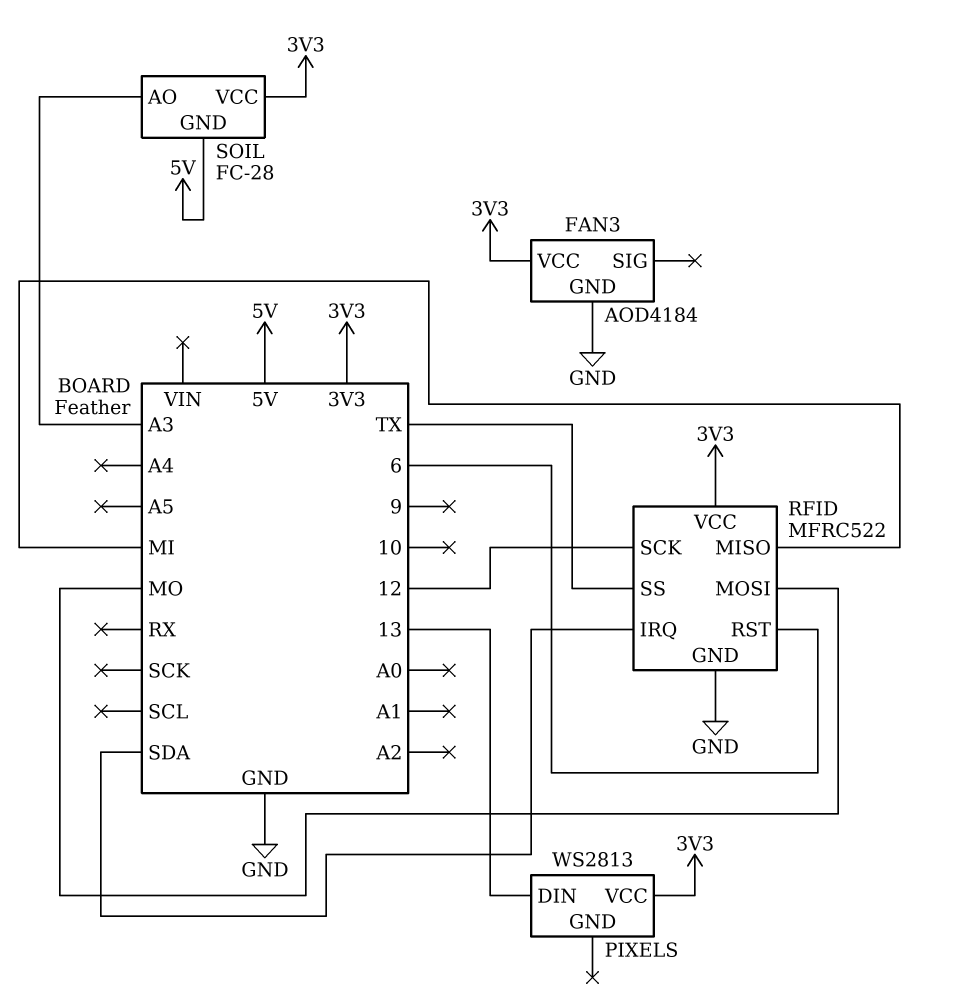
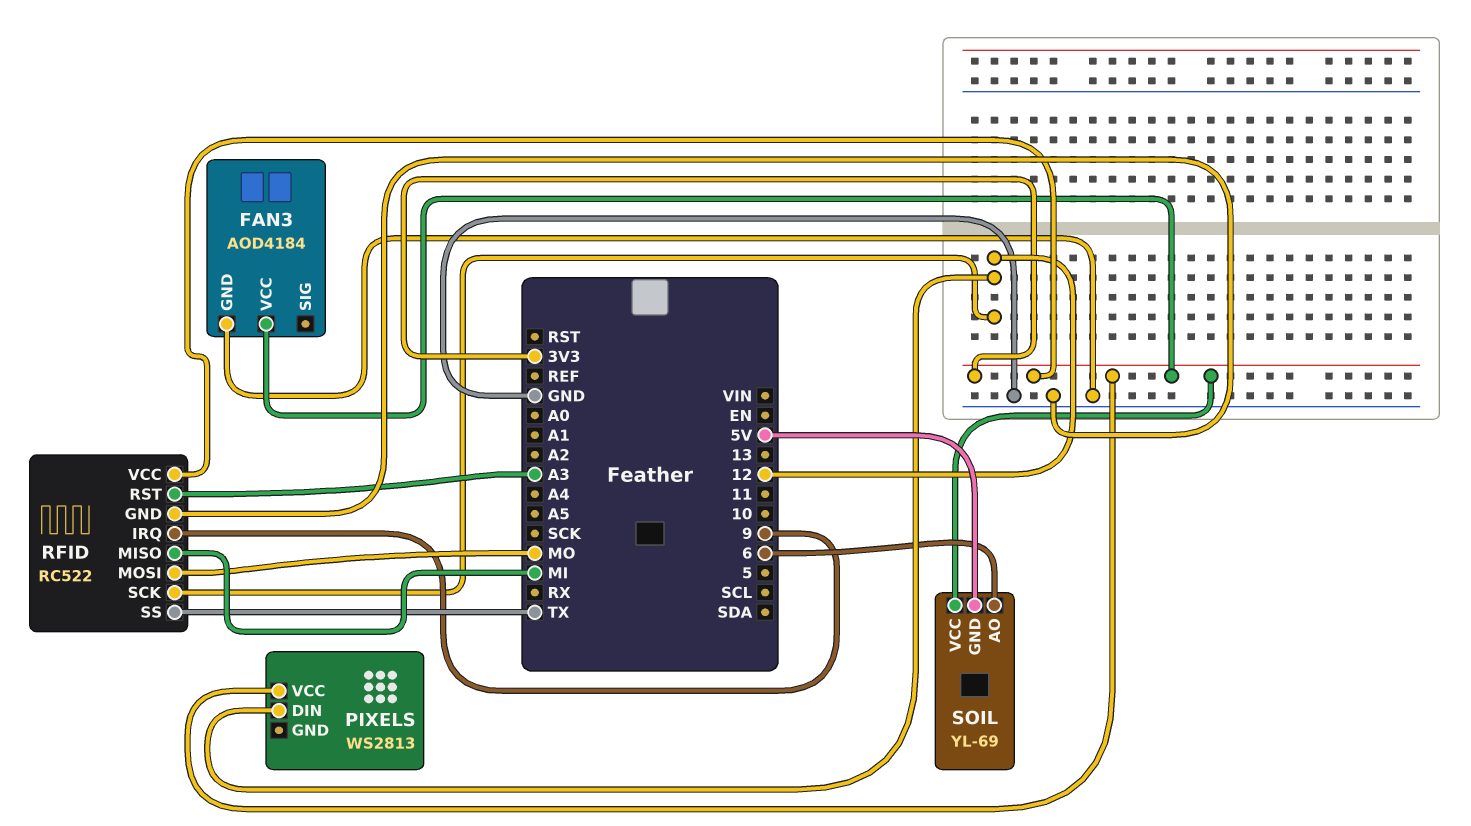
PIXELS pin DIN: 13 -> 12
RFID: MFRC522 -> RC522
RFID pin IRQ: SDA -> 9
RFID pin RST: 6 -> A3
SOIL: FC-28 -> YL-69
SOIL pin AO: A3 -> 6

